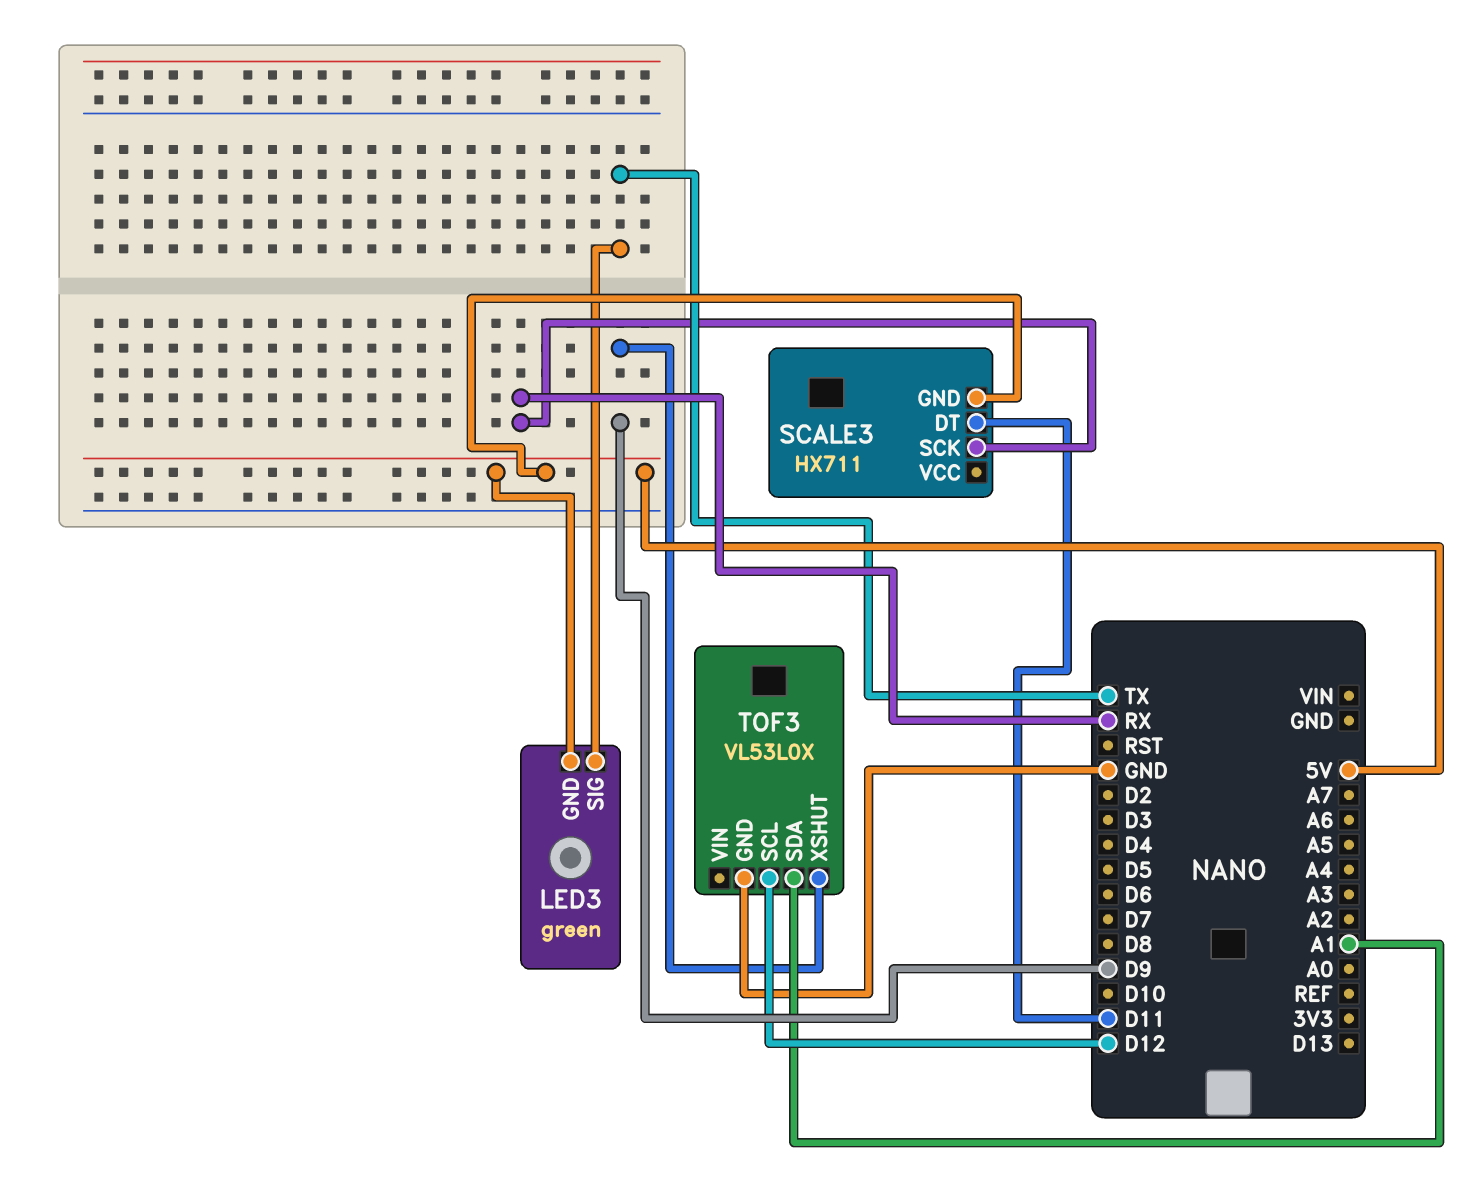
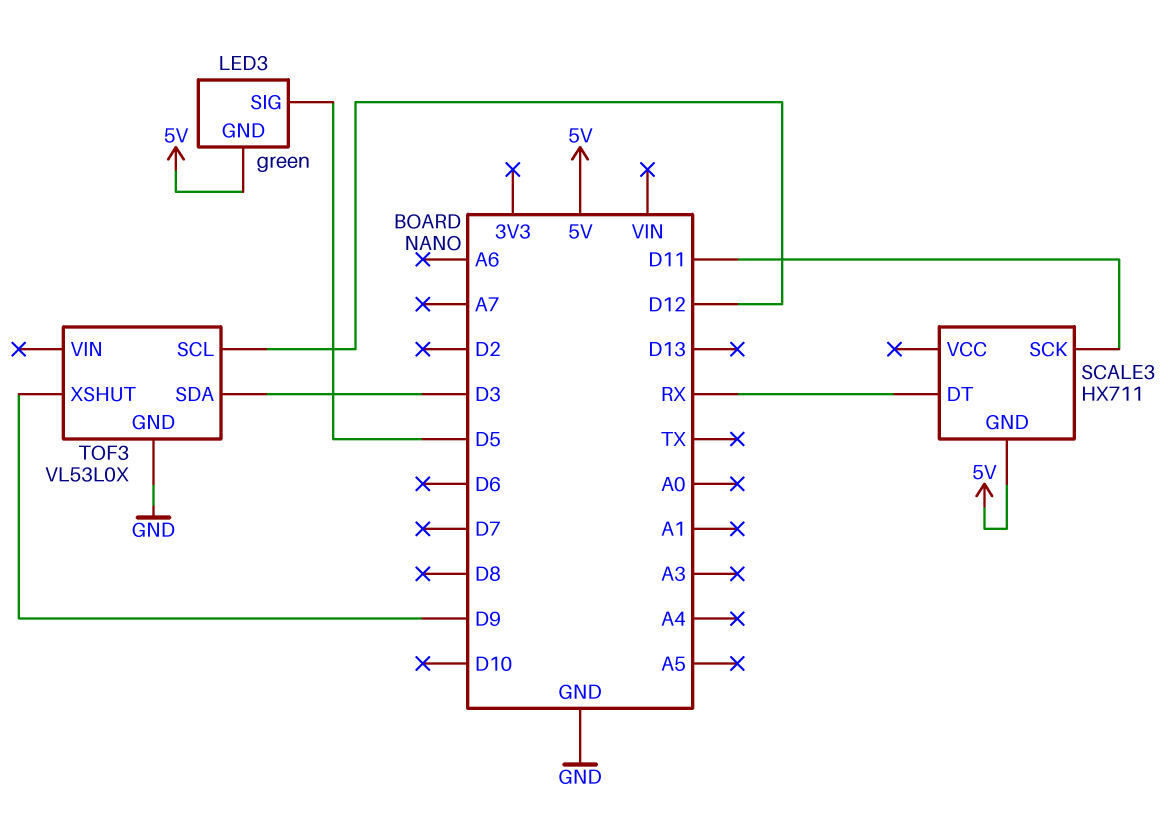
LED3 pin SIG: TX -> D5
SCALE3 pin DT: D11 -> RX
SCALE3 pin SCK: RX -> D11
TOF3 pin SDA: A1 -> D3

